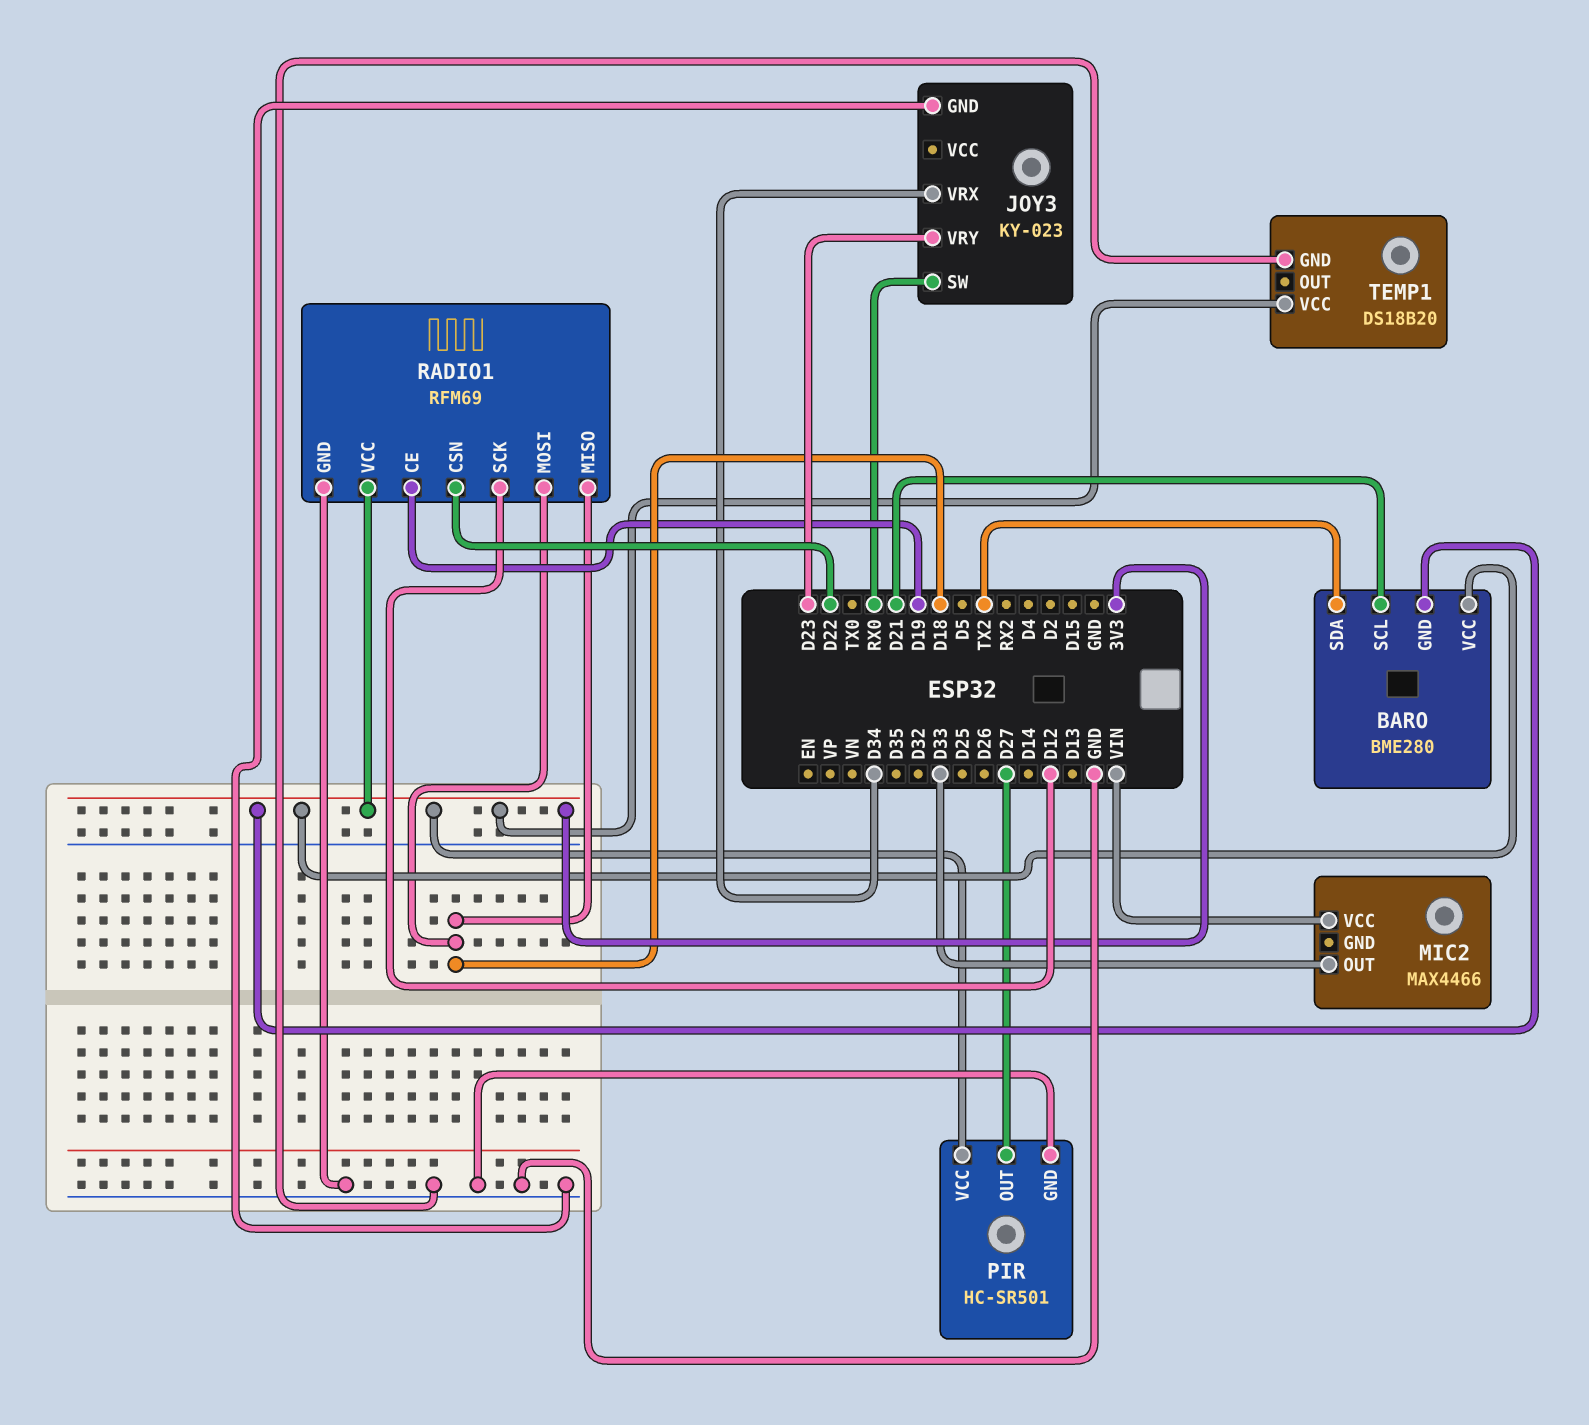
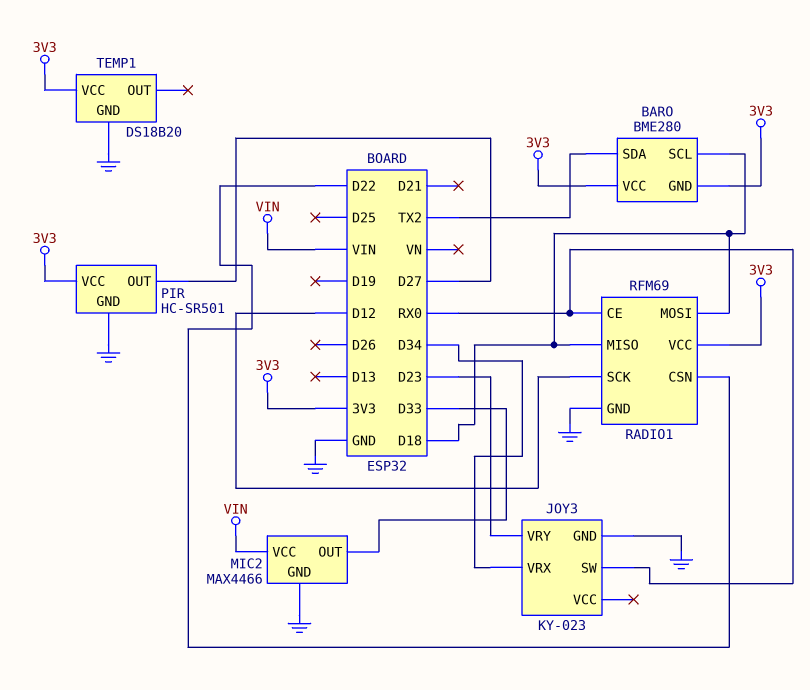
BARO pin SCL: D21 -> D18
MIC2 pin GND: none -> GND
RADIO1 pin CE: D19 -> RX0

